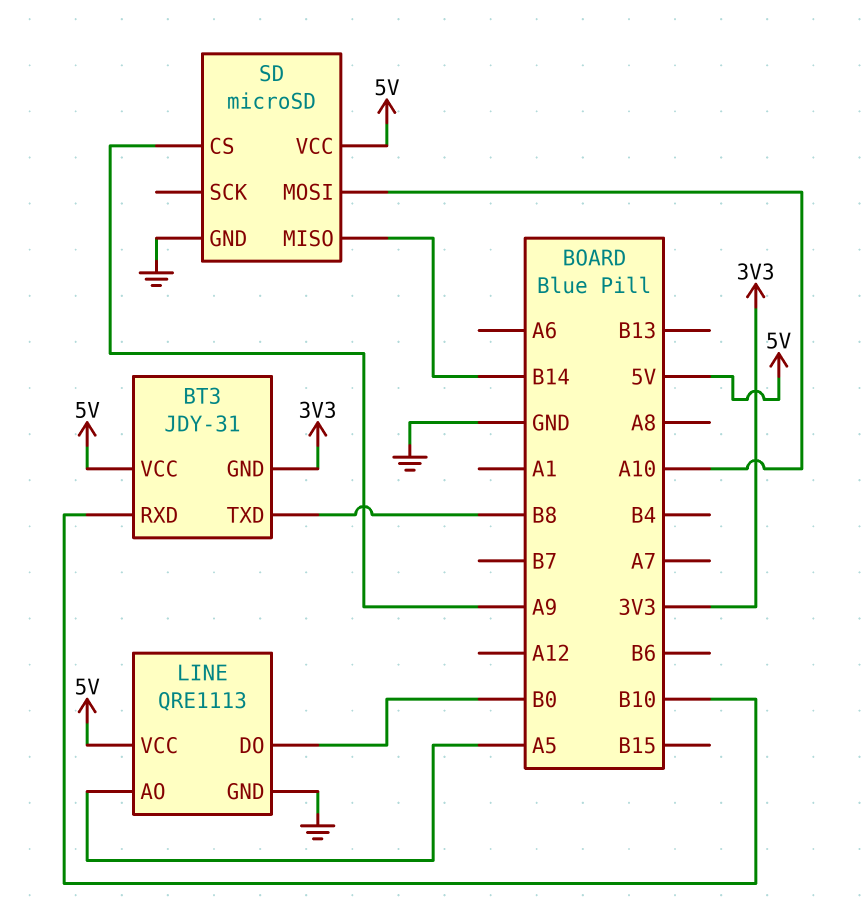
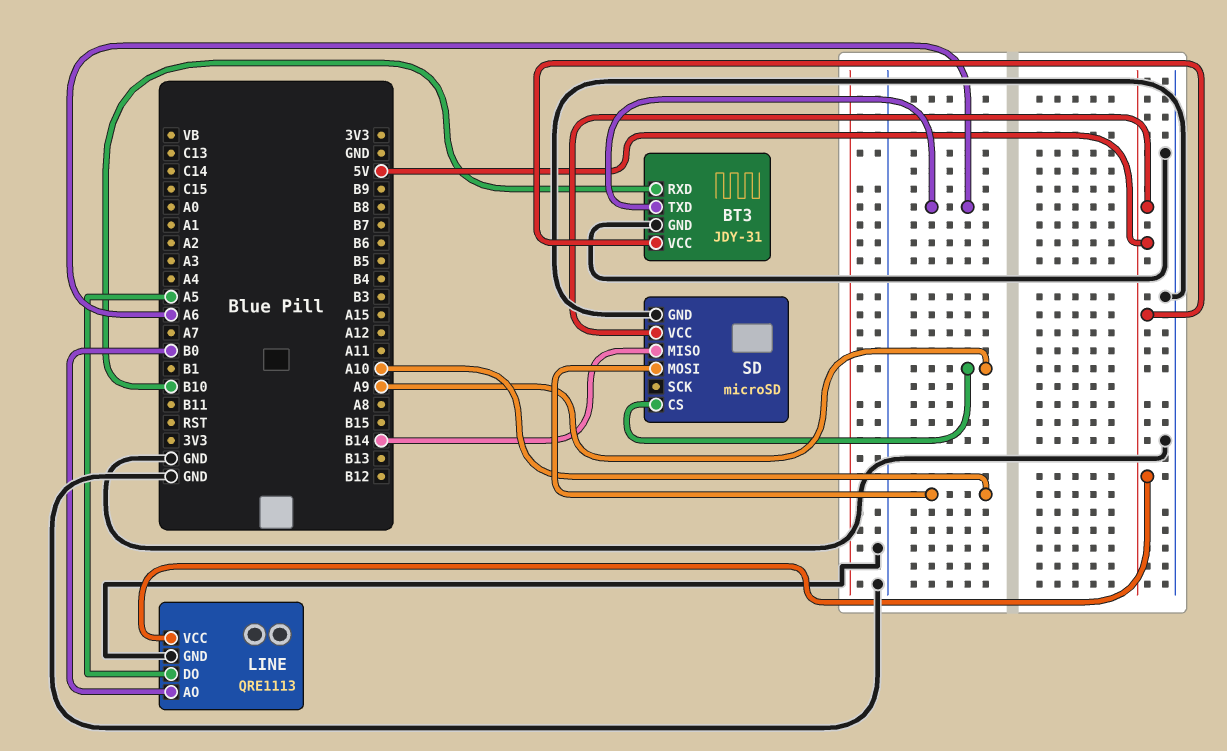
BT3 pin GND: 3V3 -> GND
BT3 pin TXD: B8 -> A6
LINE pin AO: A5 -> B0
LINE pin DO: B0 -> A5

